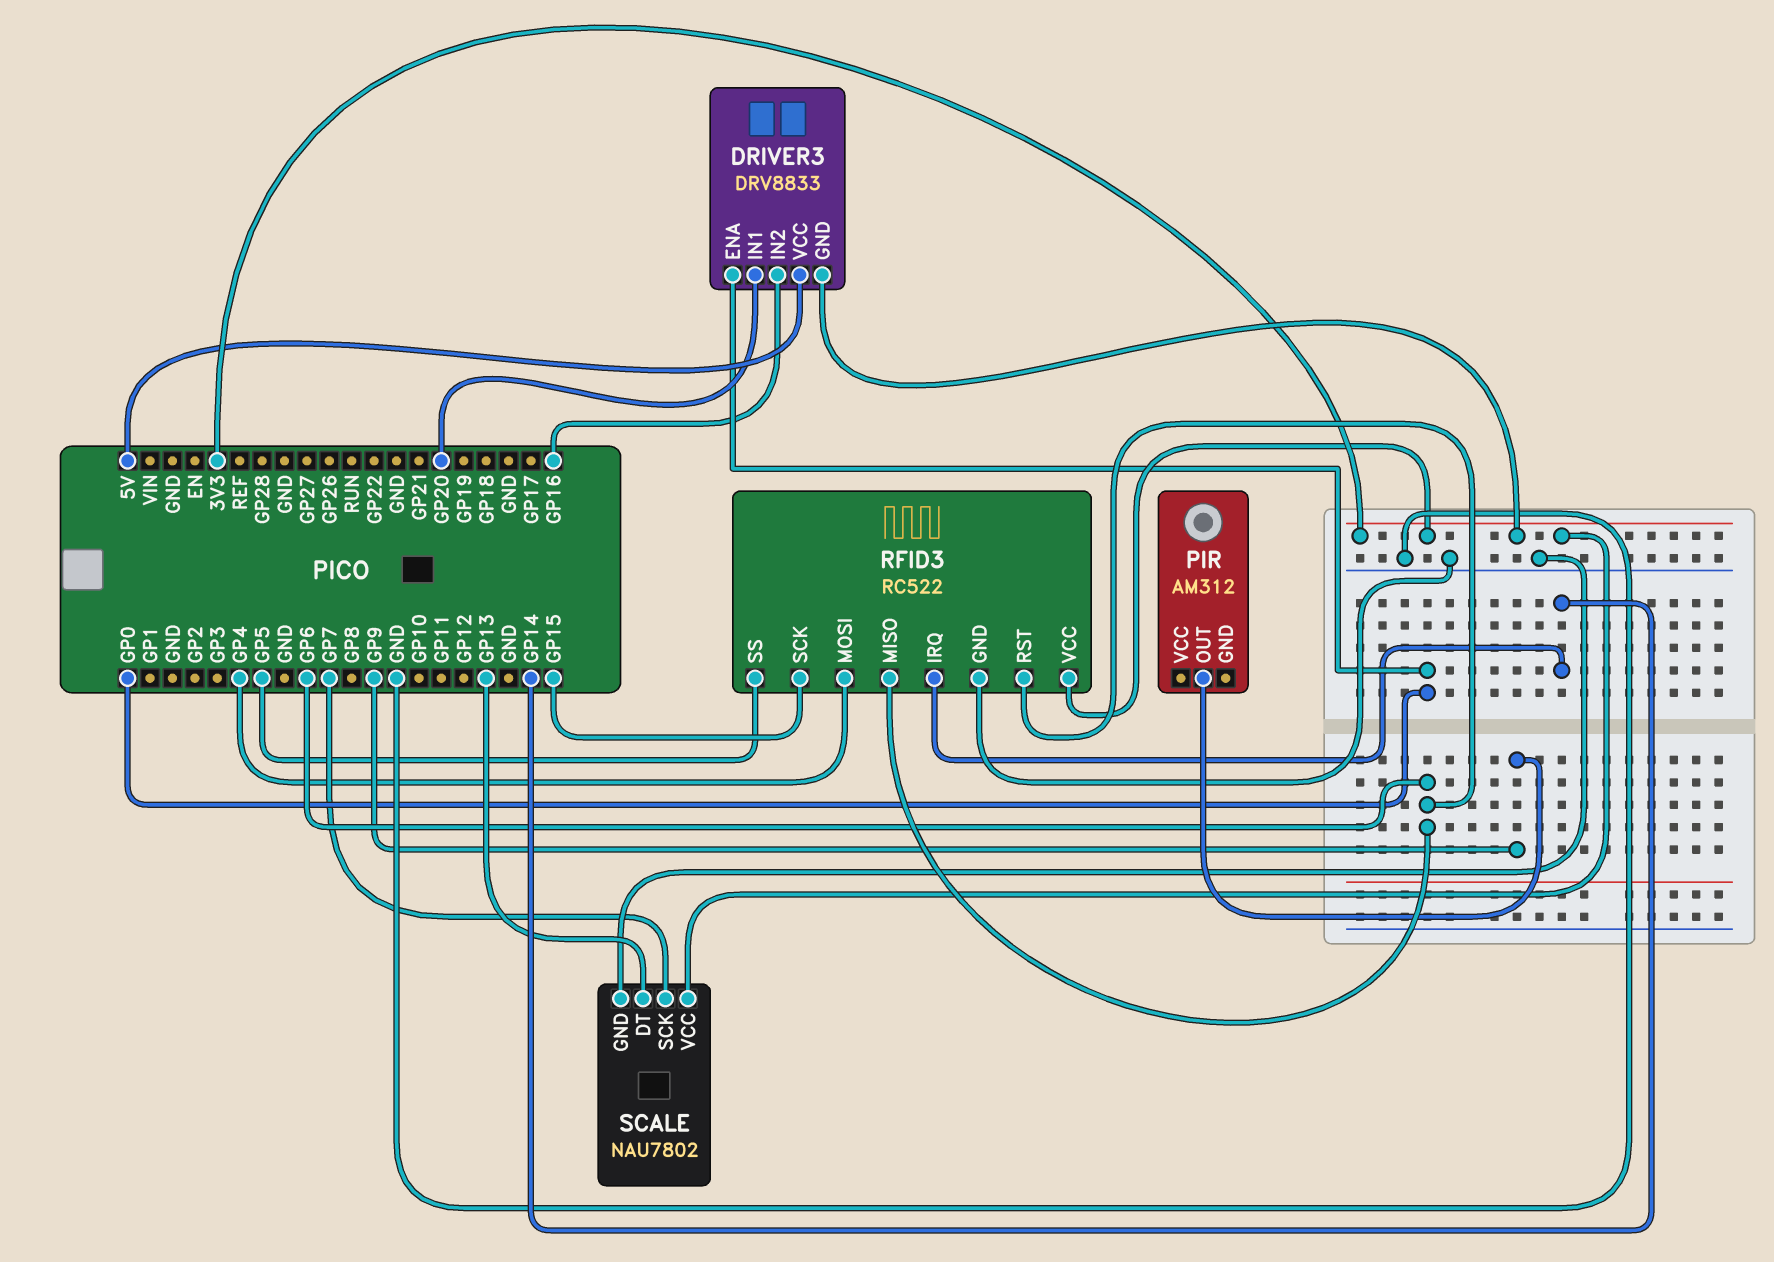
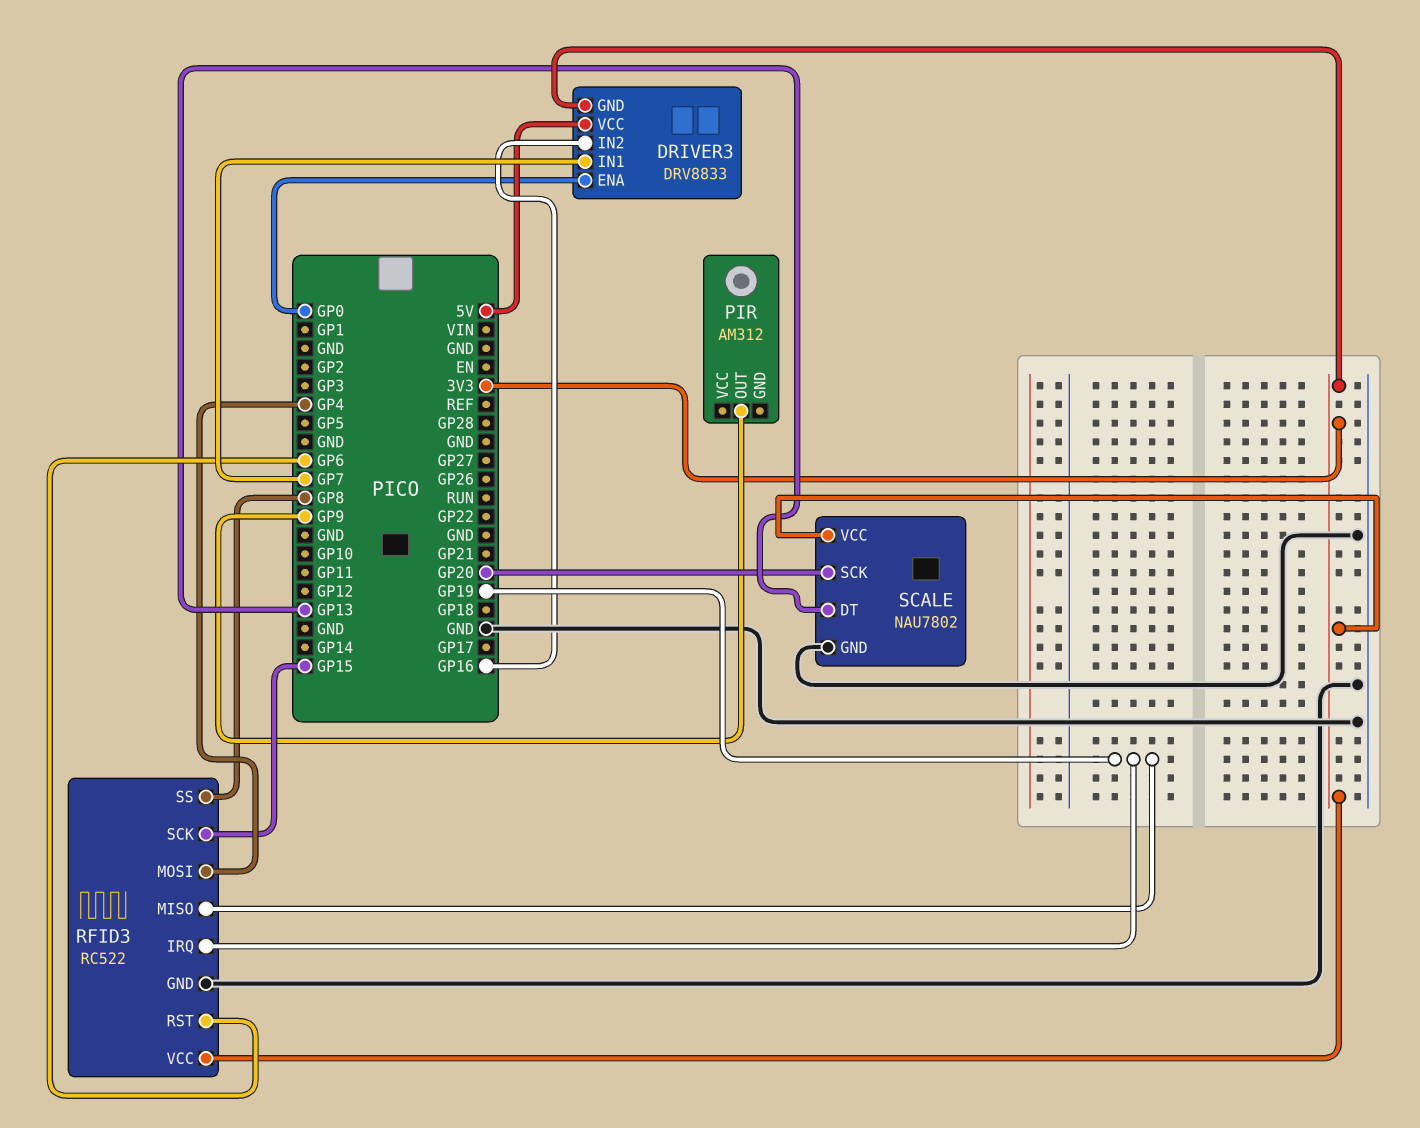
DRIVER3 pin IN1: GP20 -> GP7
RFID3 pin IRQ: GP14 -> GP19
RFID3 pin MISO: GP6 -> GP19
RFID3 pin SS: GP5 -> GP8
SCALE pin SCK: GP7 -> GP20

